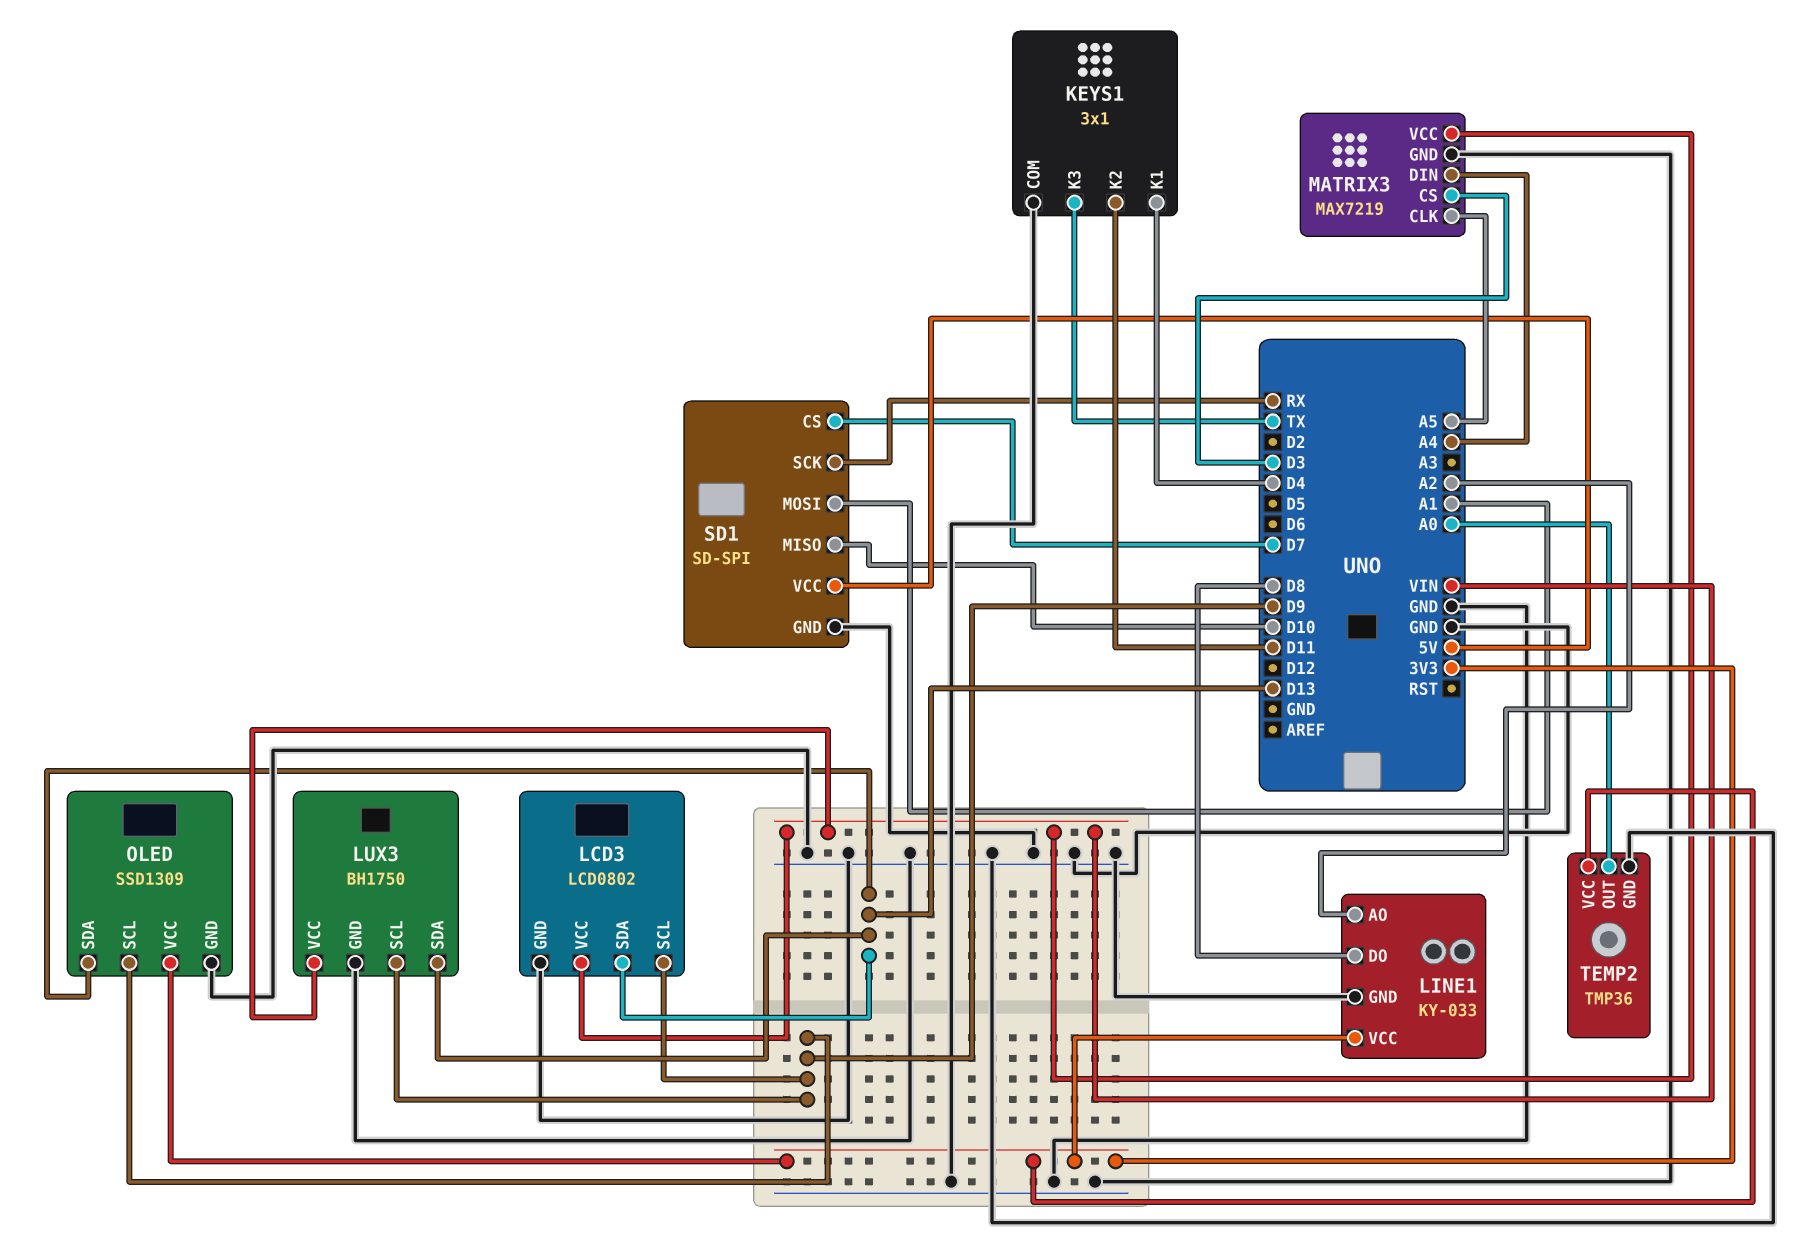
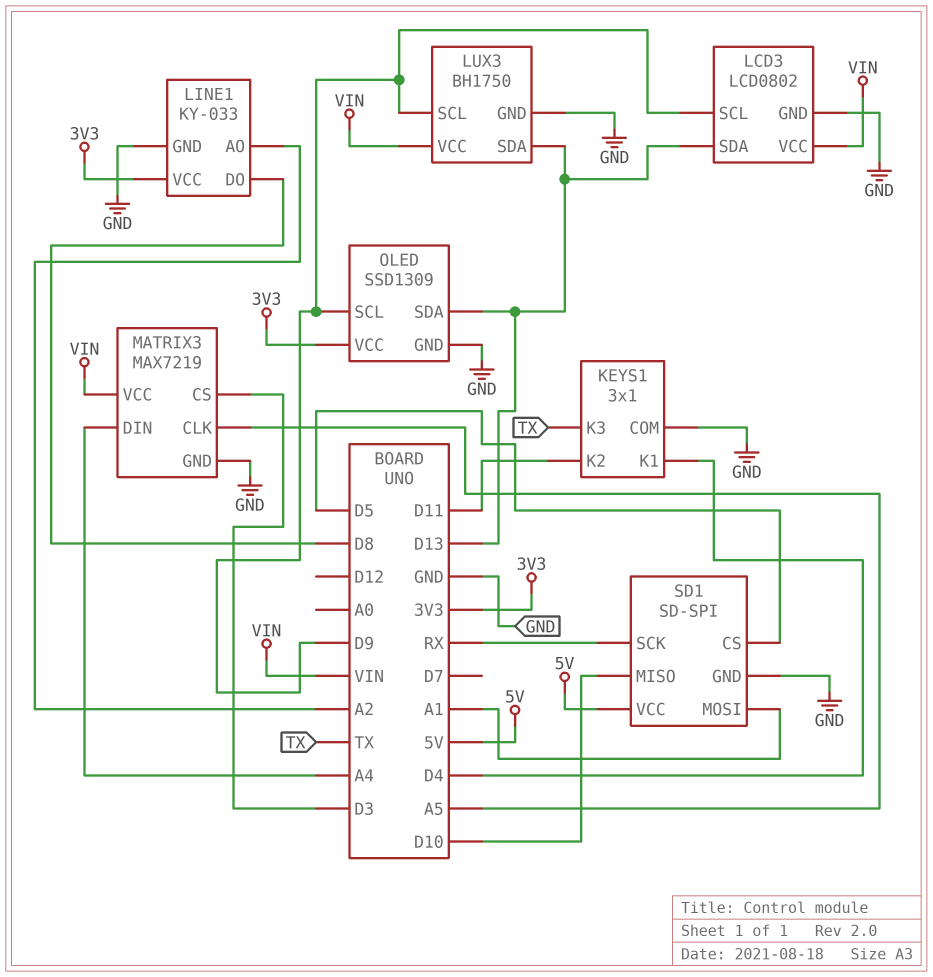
SD1 pin CS: D7 -> D5
TEMP2: TMP36 -> none
TEMP2 pin GND: GND -> none
TEMP2 pin OUT: A0 -> none
TEMP2 pin VCC: 3V3 -> none

